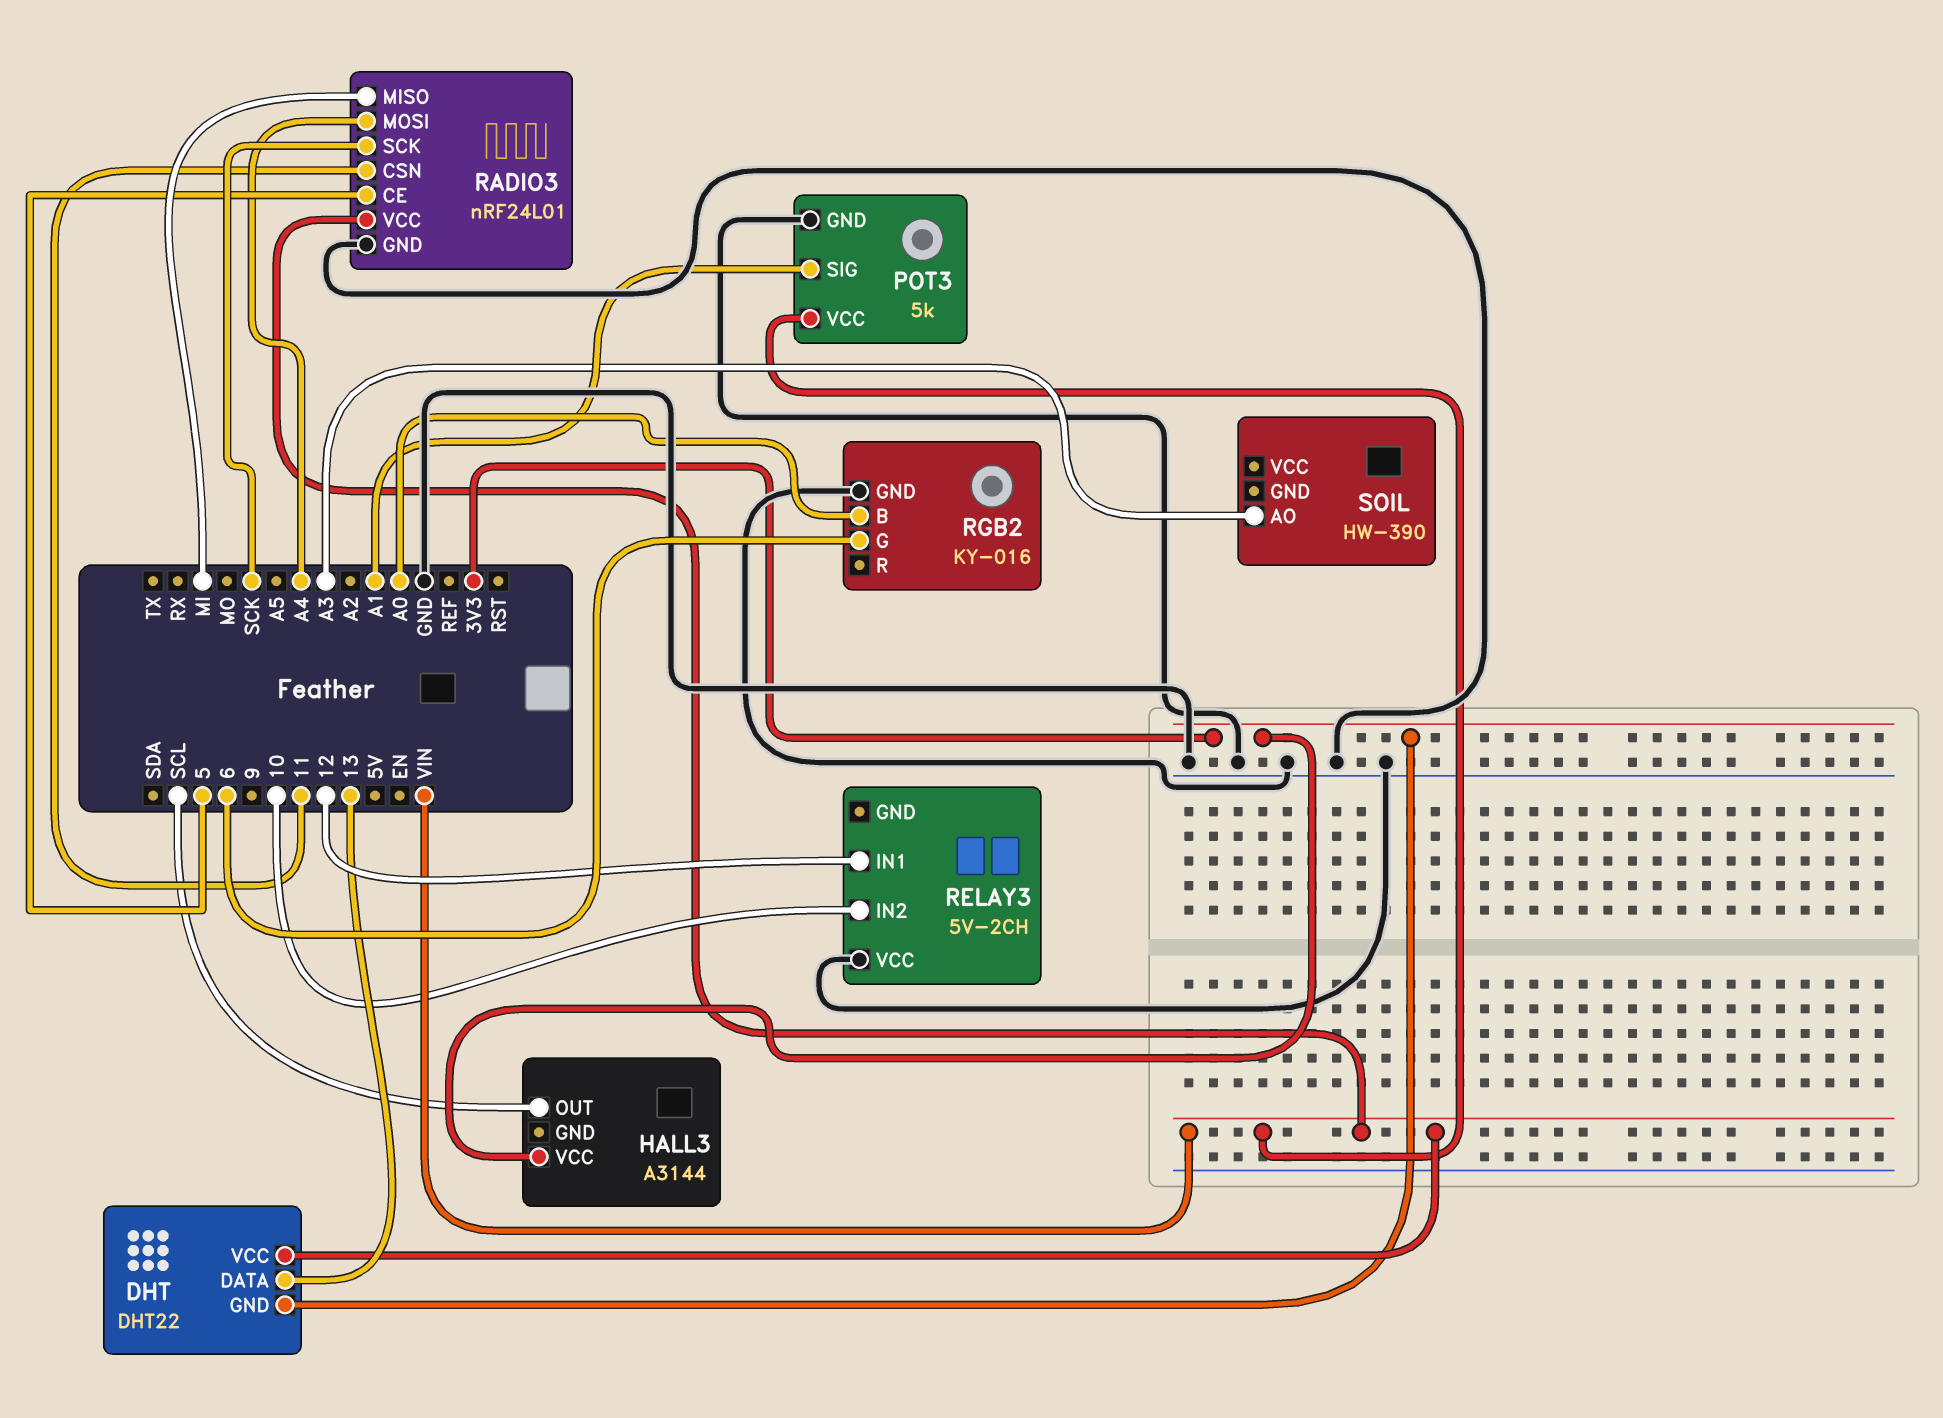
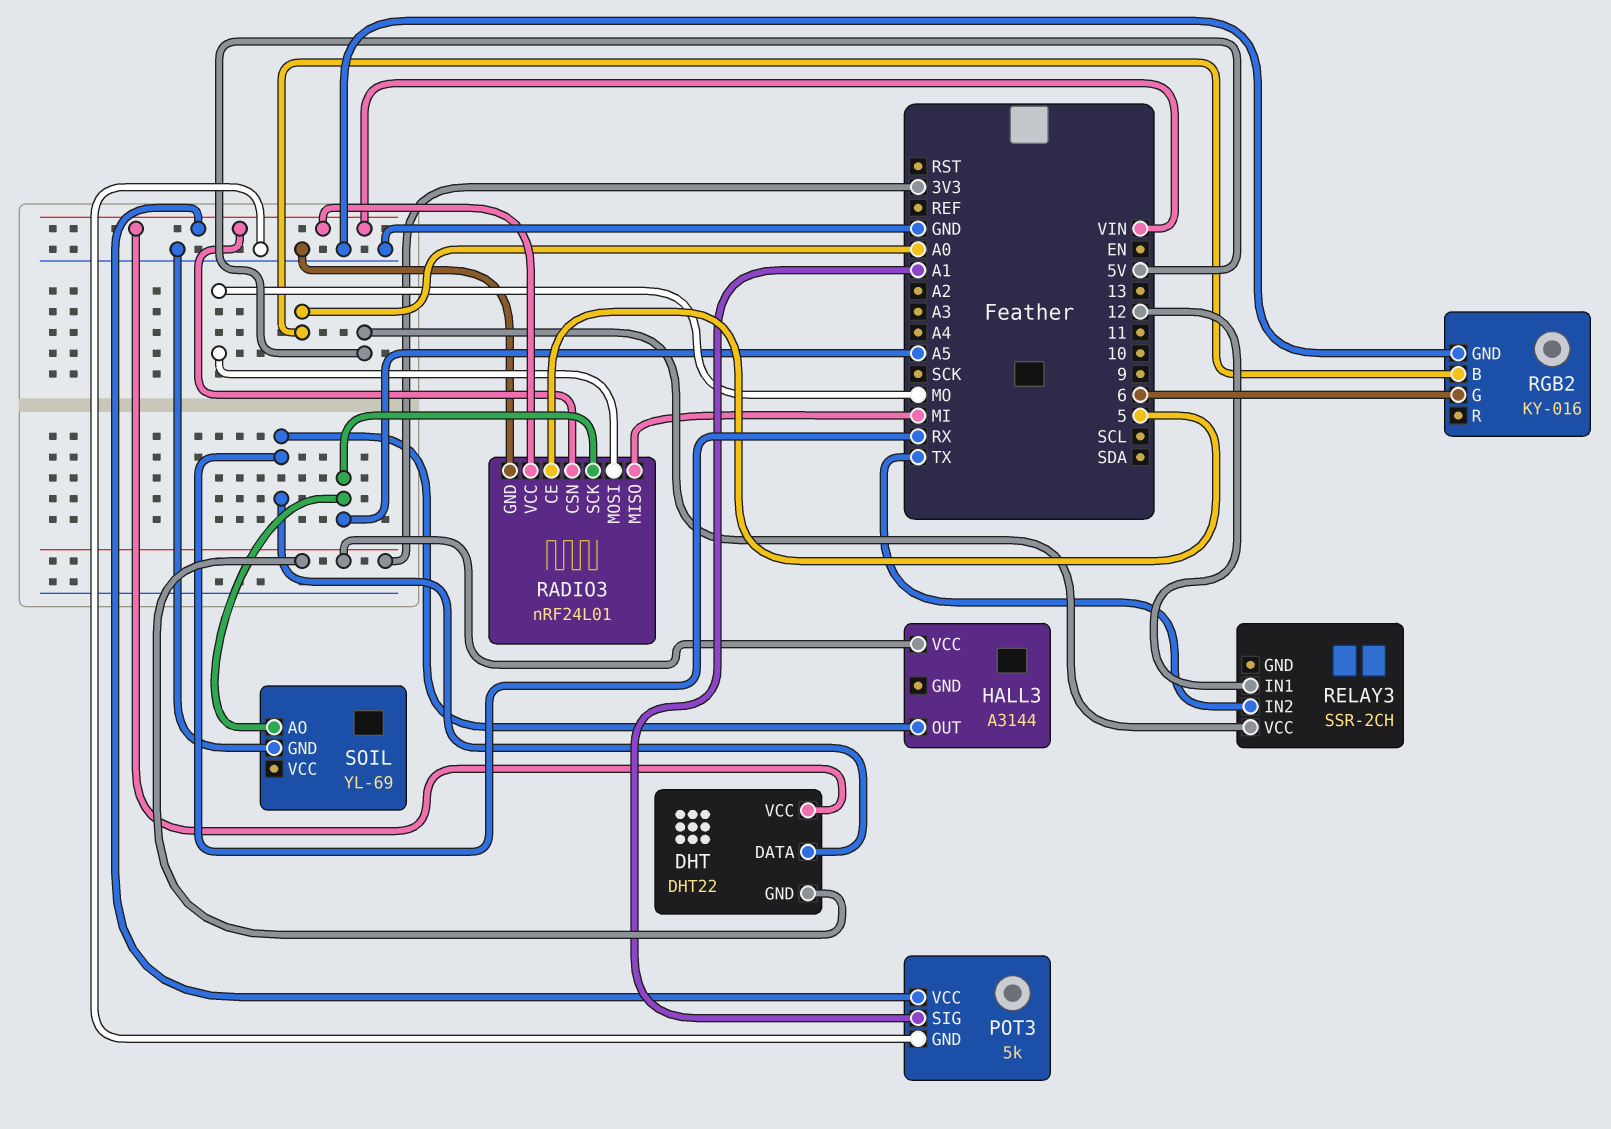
DHT pin DATA: 13 -> RX
HALL3 pin OUT: SCL -> RX
RADIO3 pin CSN: 11 -> VIN
RADIO3 pin MOSI: A4 -> MO
RADIO3 pin SCK: SCK -> A5
RELAY3: 5V-2CH -> SSR-2CH
RELAY3 pin IN2: 10 -> TX
RELAY3 pin VCC: GND -> 5V
SOIL: HW-390 -> YL-69
SOIL pin AO: A3 -> A5
SOIL pin GND: none -> GND

